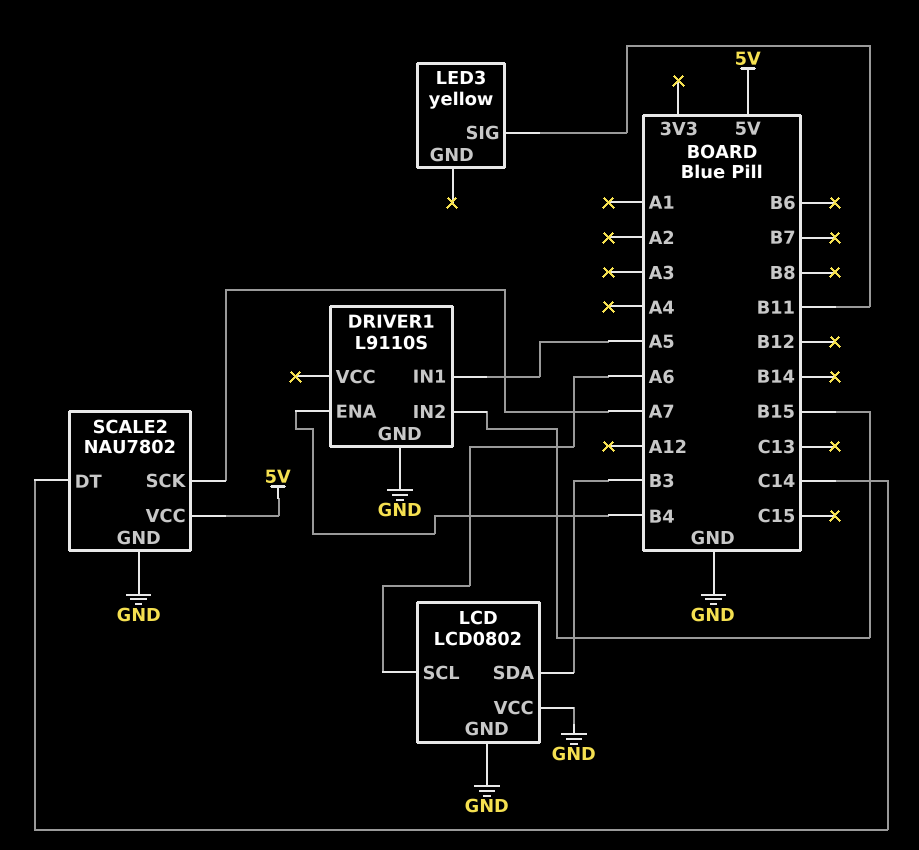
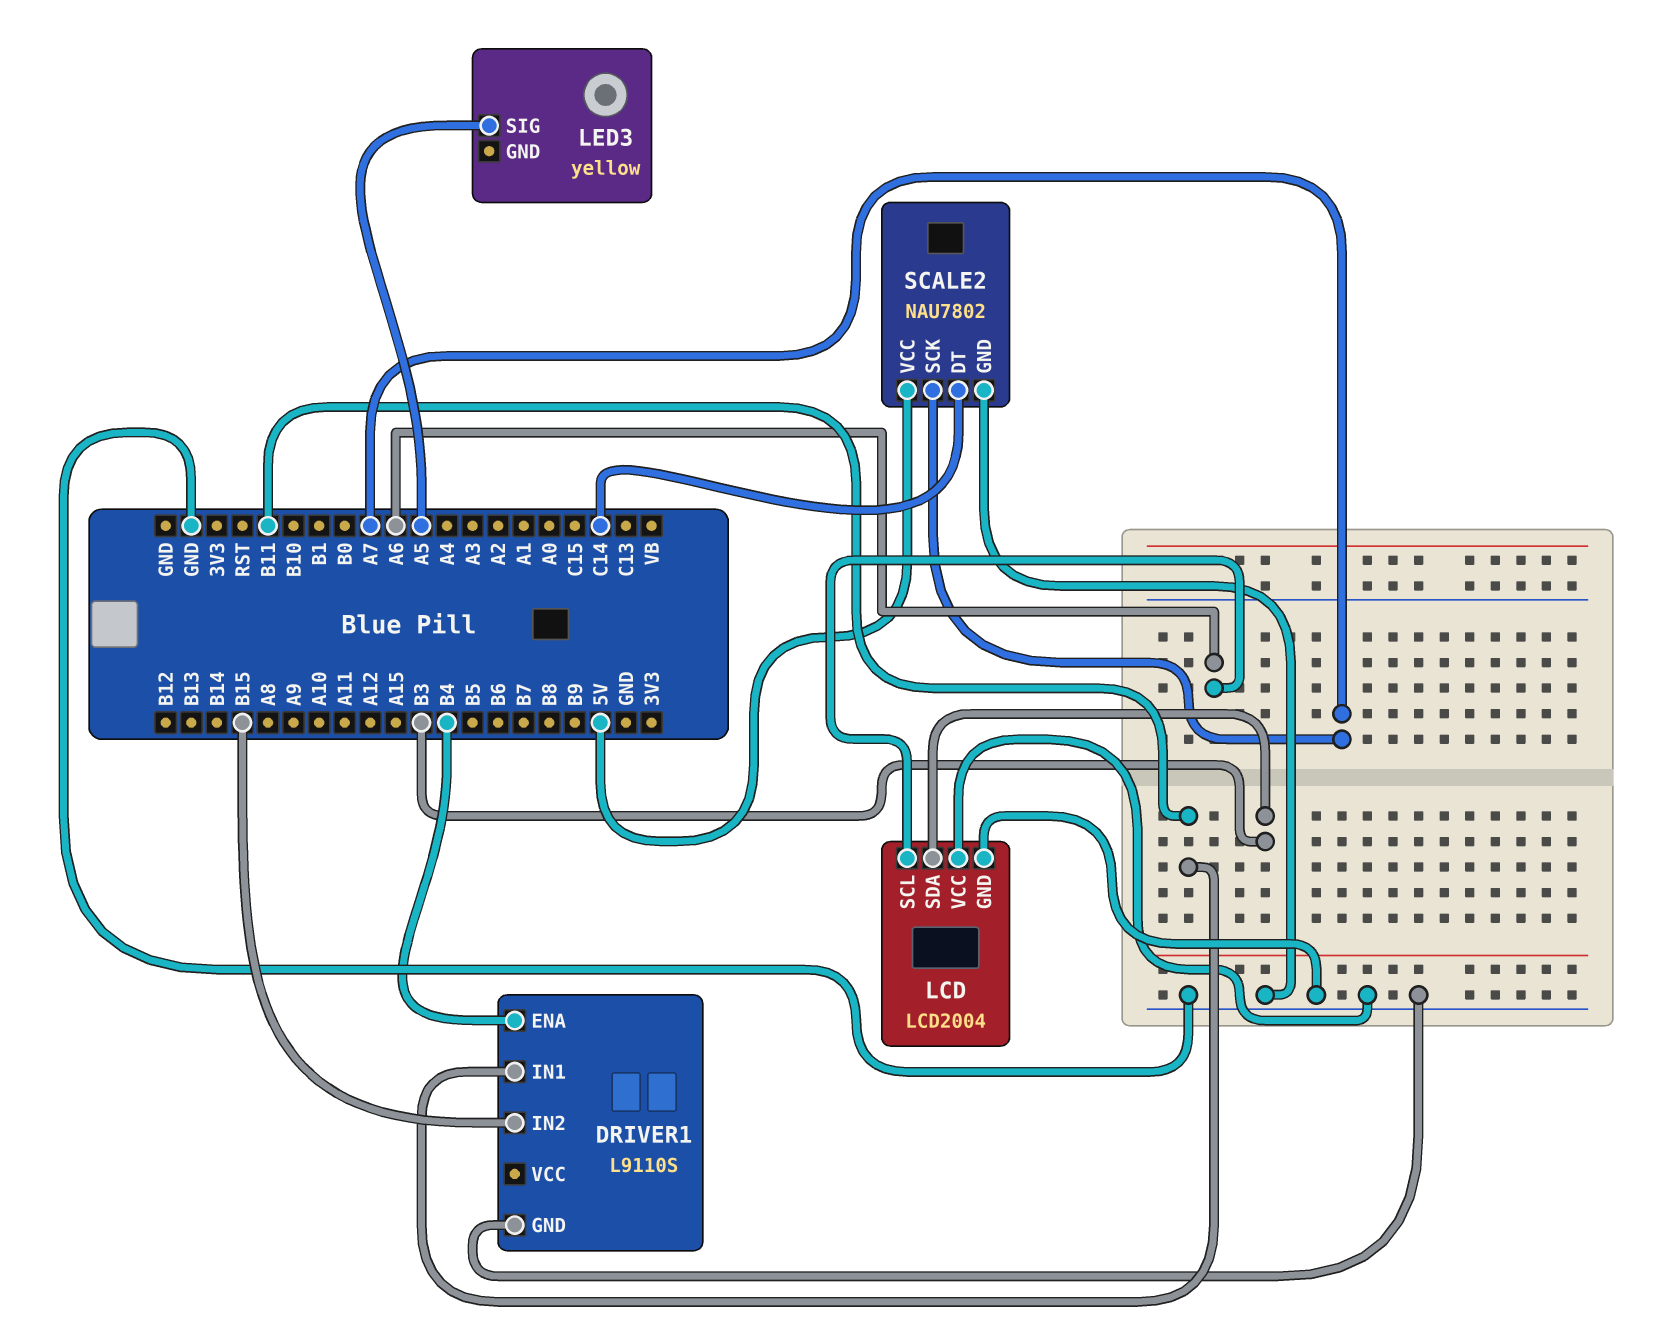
DRIVER1 pin IN1: A5 -> B11
LCD: LCD0802 -> LCD2004
LED3 pin SIG: B11 -> A5

